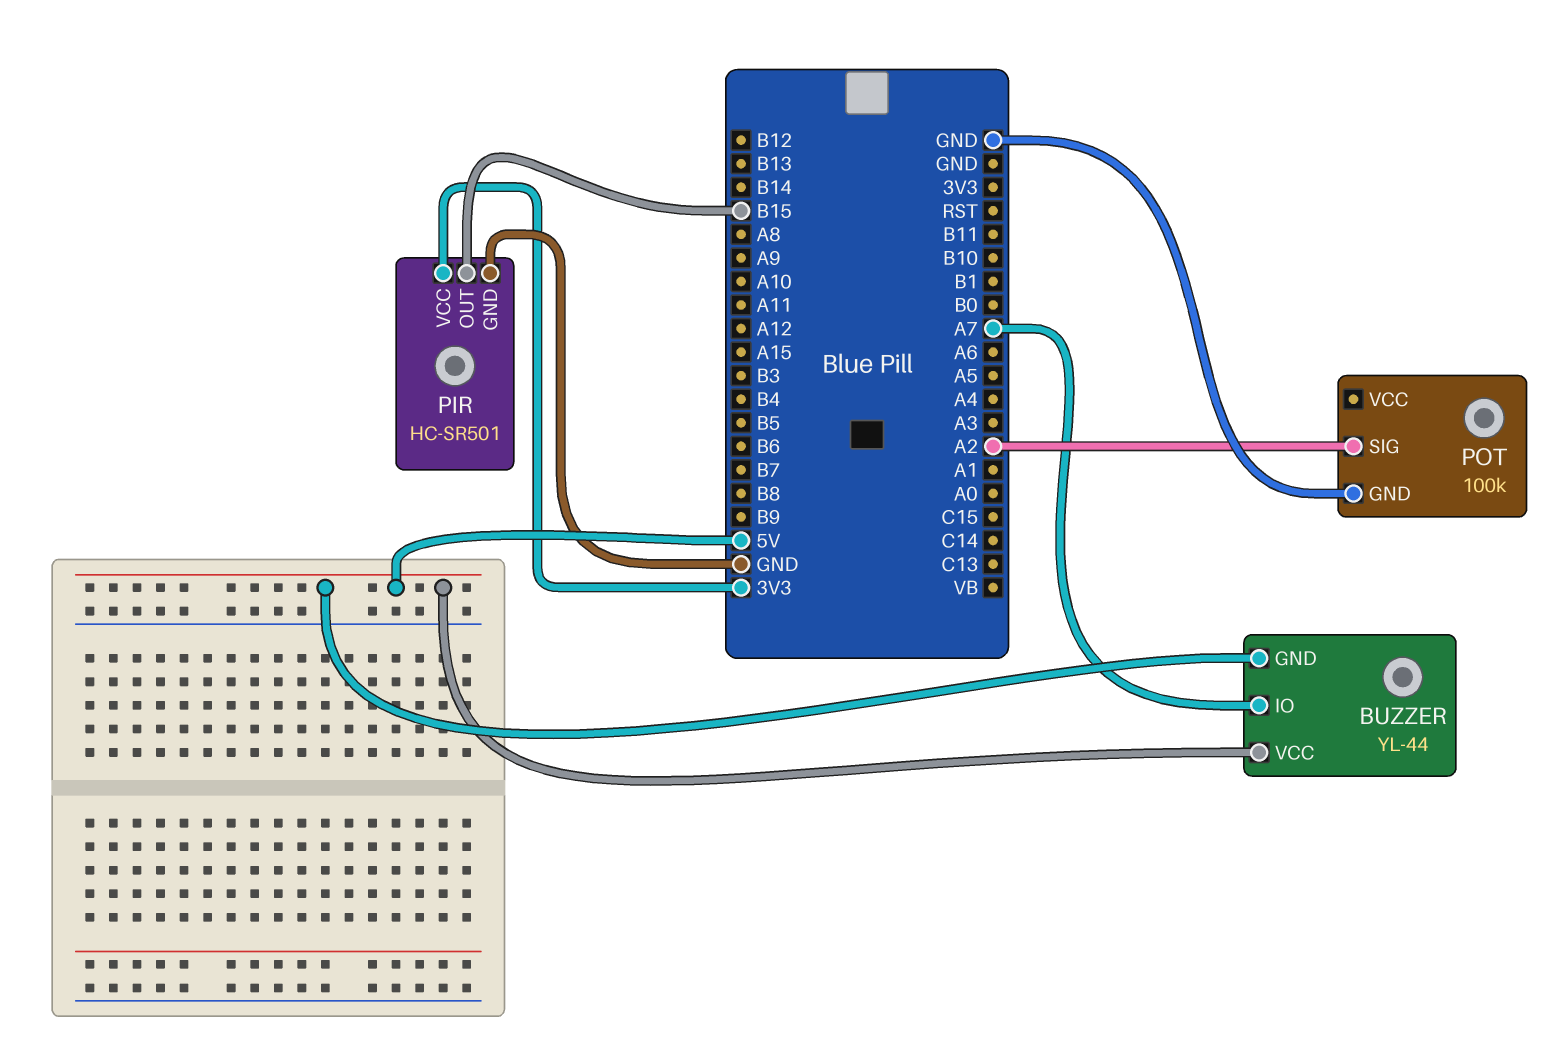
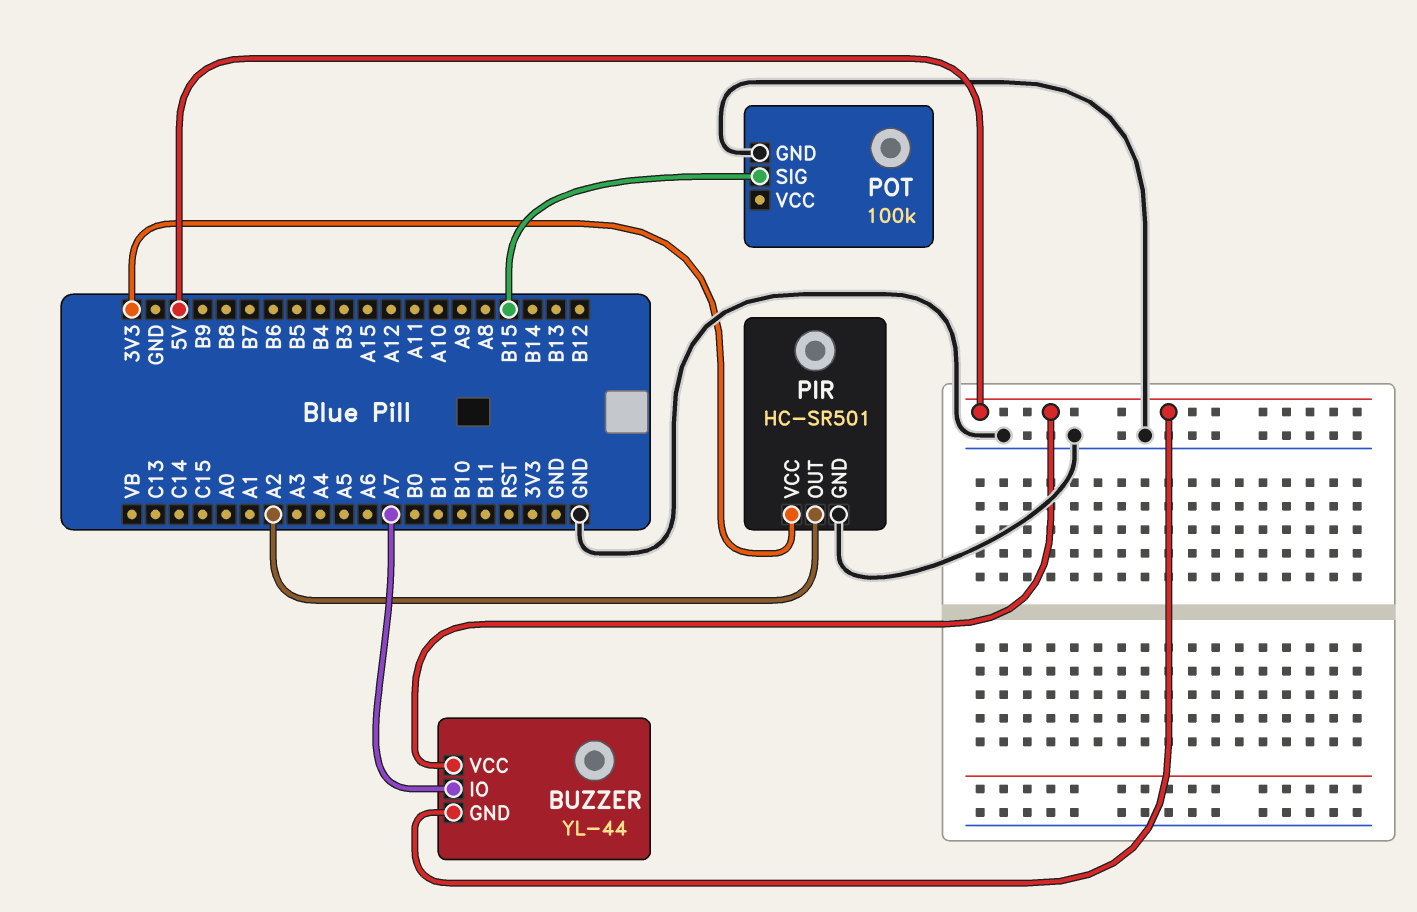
PIR pin OUT: B15 -> A2
POT pin SIG: A2 -> B15

